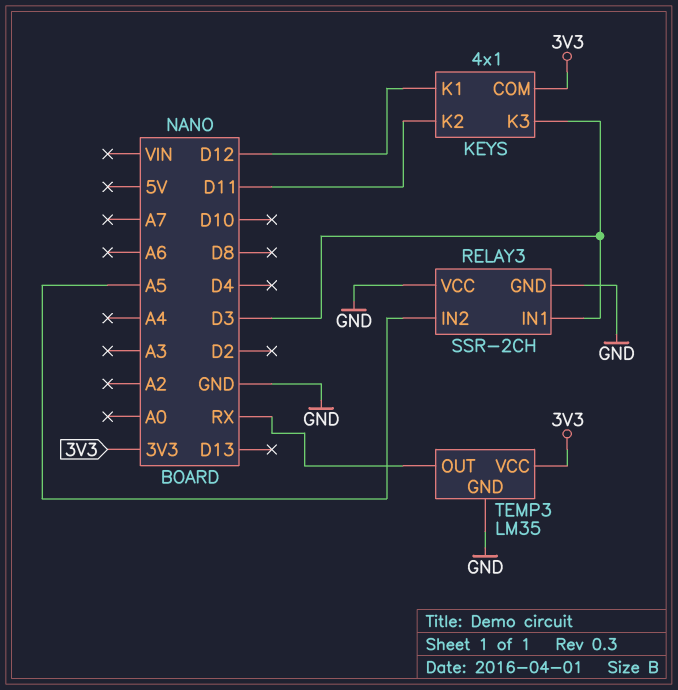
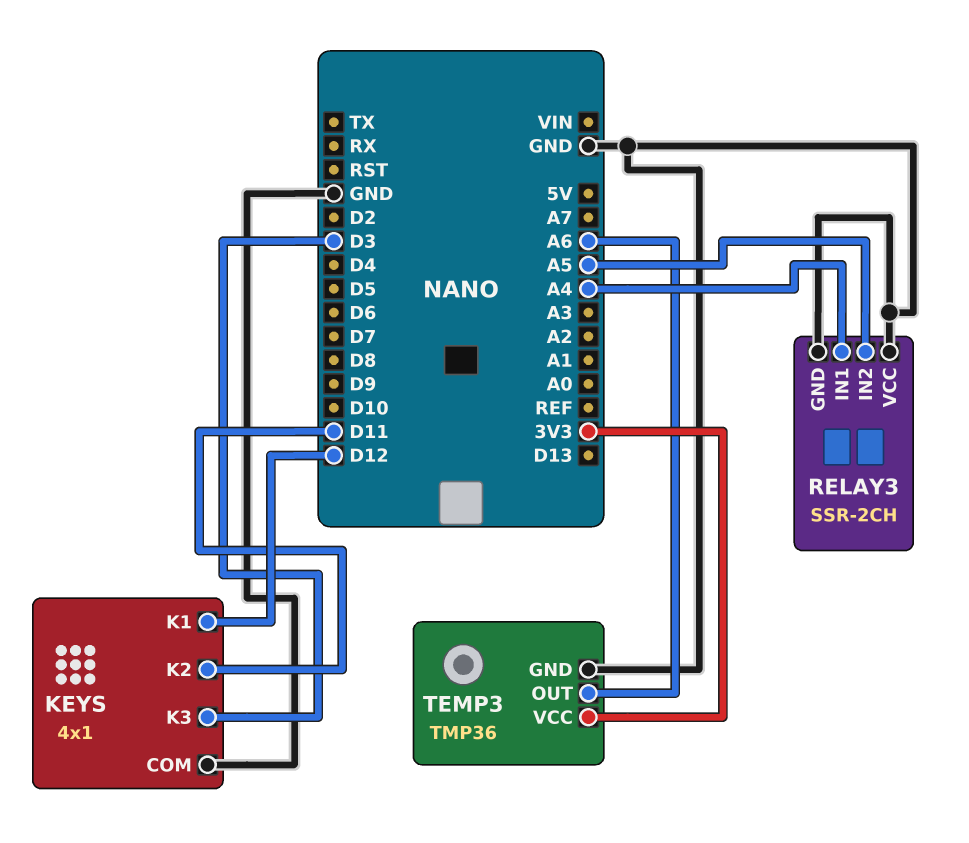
KEYS pin COM: 3V3 -> GND
RELAY3 pin IN1: D3 -> A4
TEMP3: LM35 -> TMP36
TEMP3 pin OUT: RX -> A6

